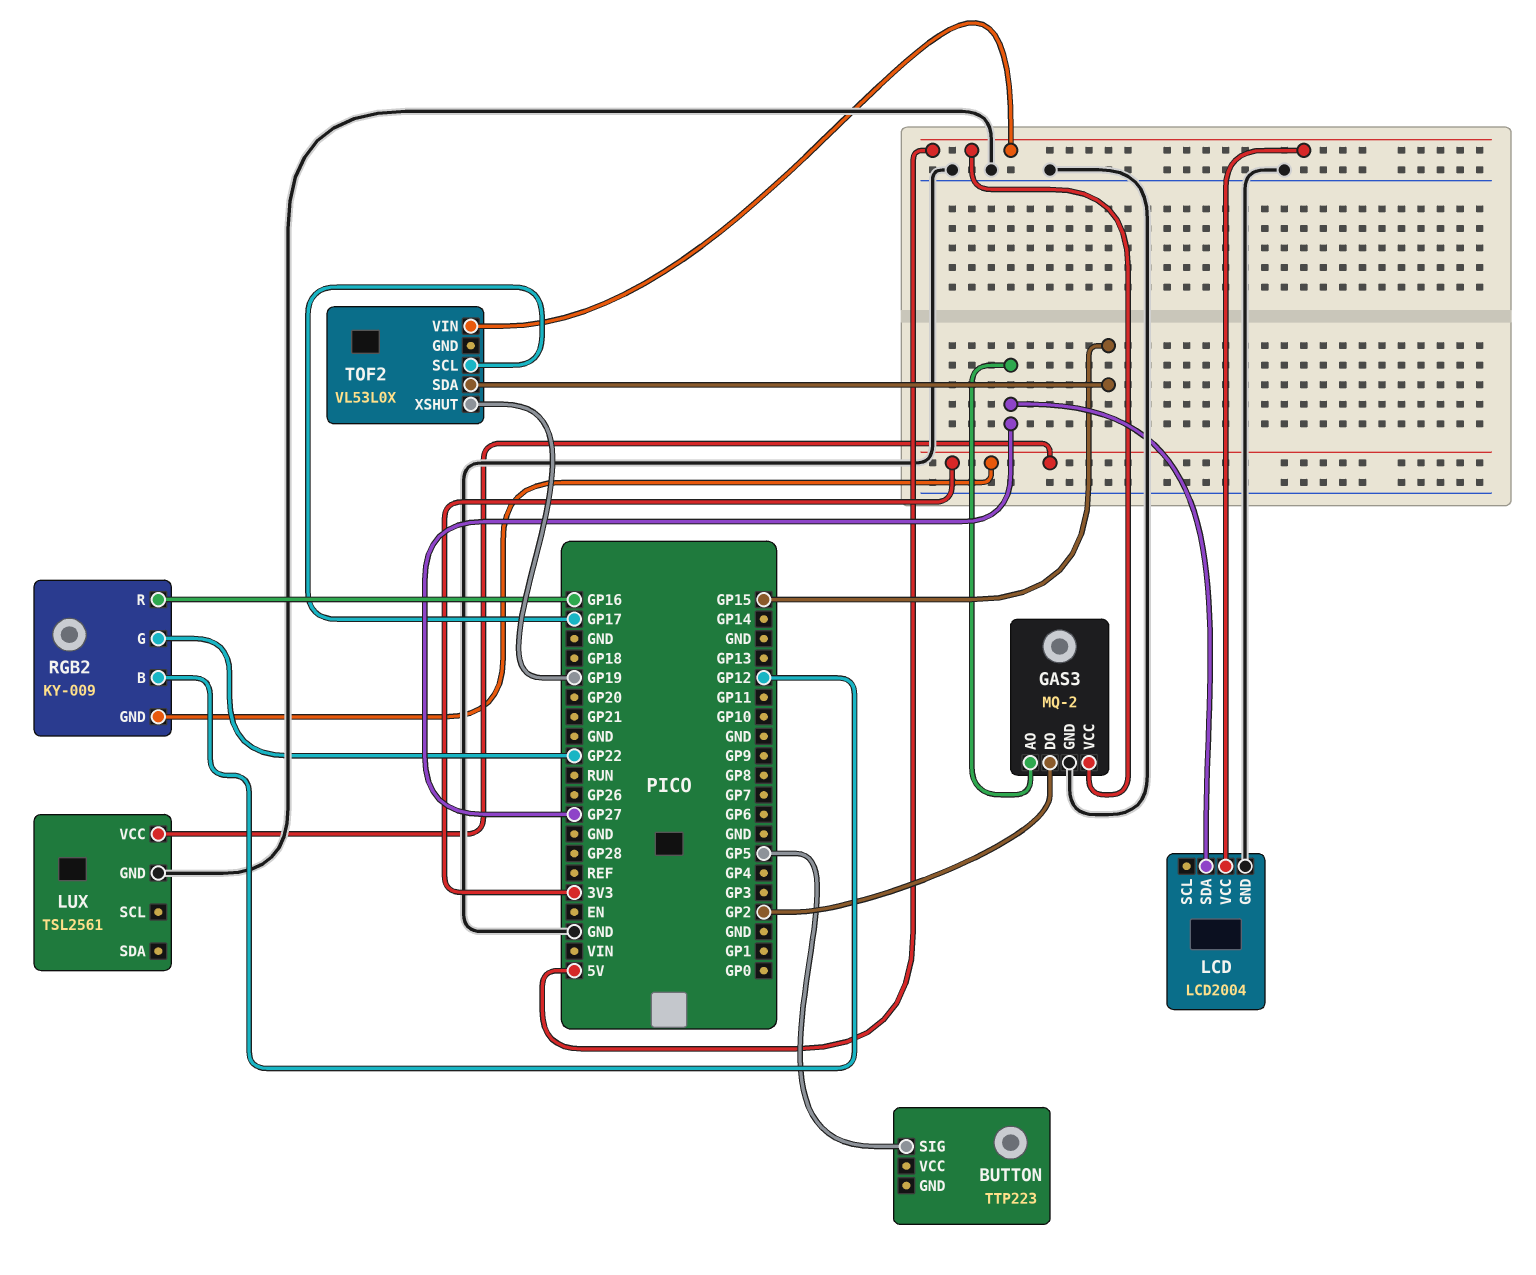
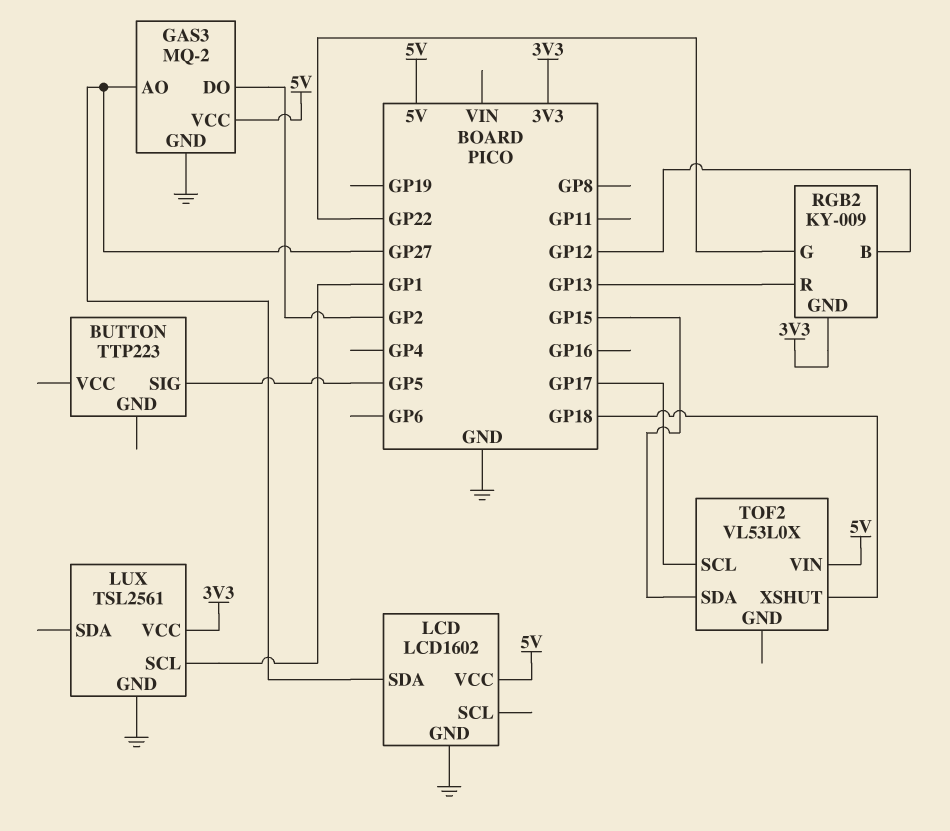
LCD: LCD2004 -> LCD1602
LUX pin SCL: none -> GP1
RGB2 pin R: GP16 -> GP13
TOF2 pin XSHUT: GP19 -> GP18

